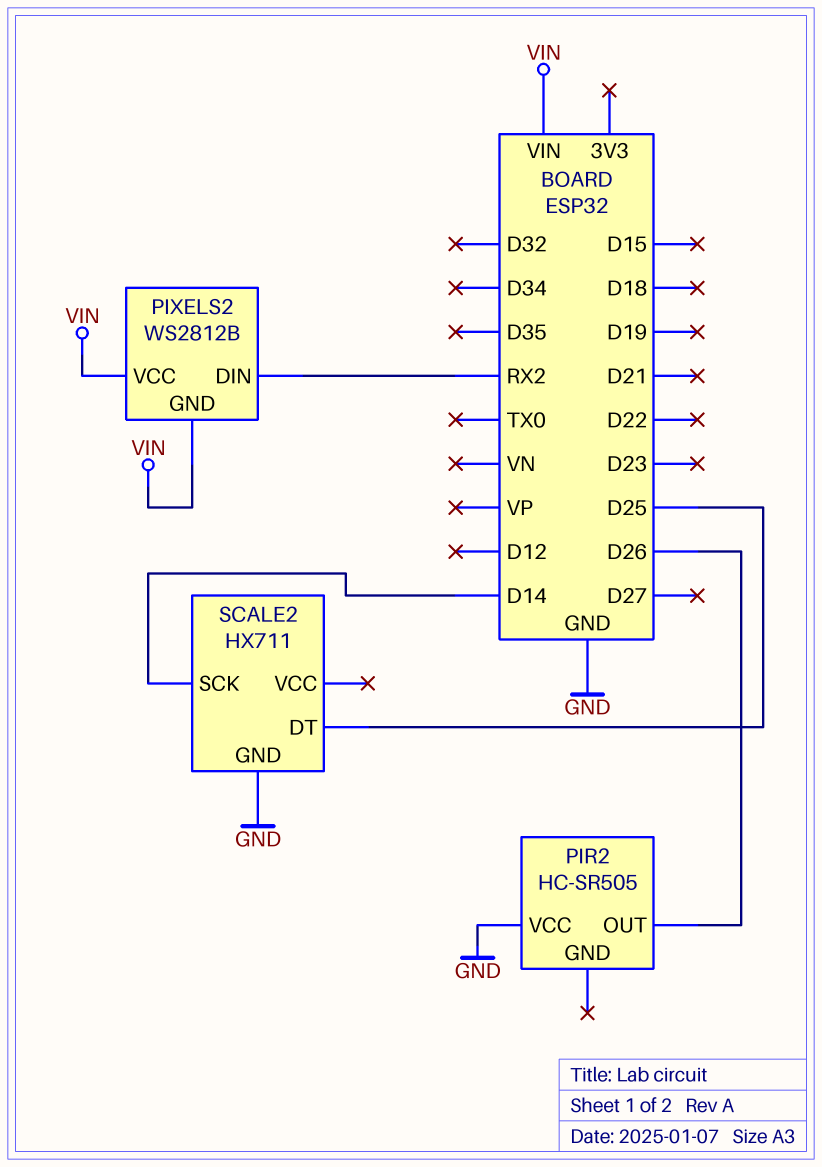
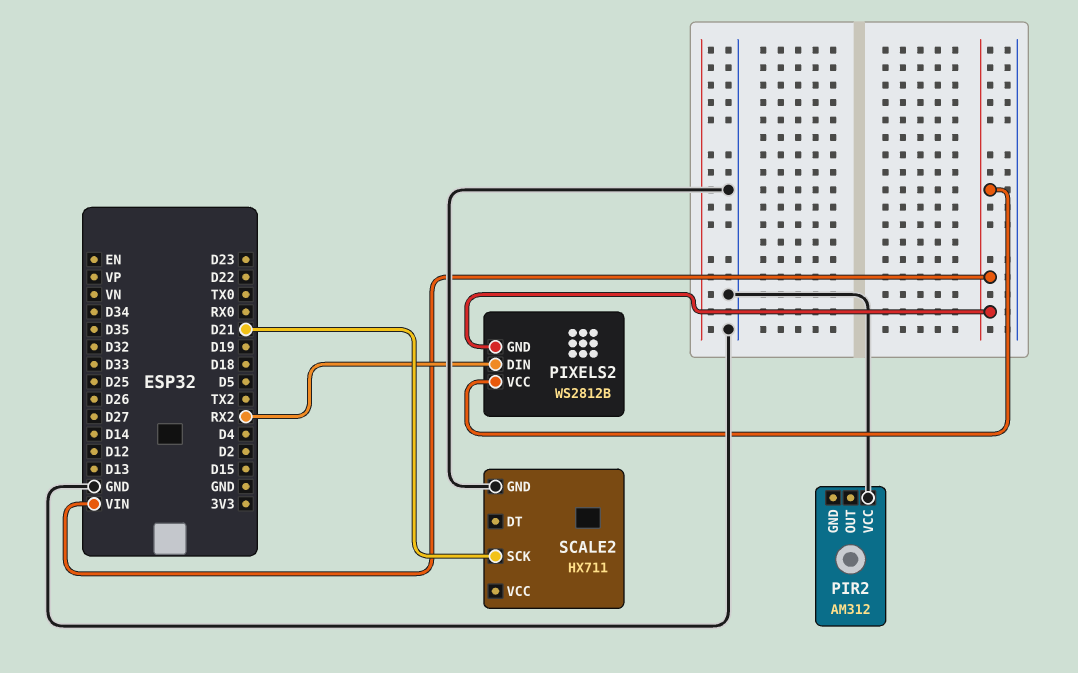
PIR2: HC-SR505 -> AM312
PIR2 pin OUT: D26 -> none
SCALE2 pin DT: D25 -> none
SCALE2 pin SCK: D14 -> D21

